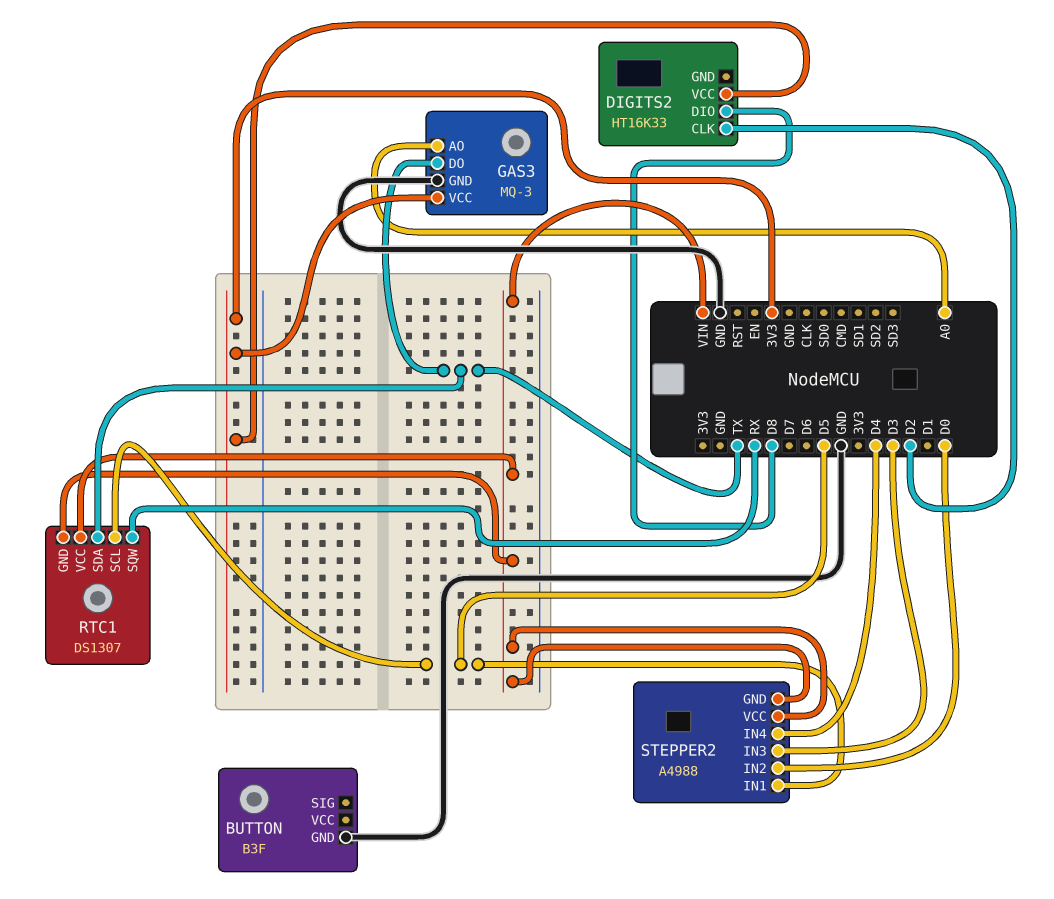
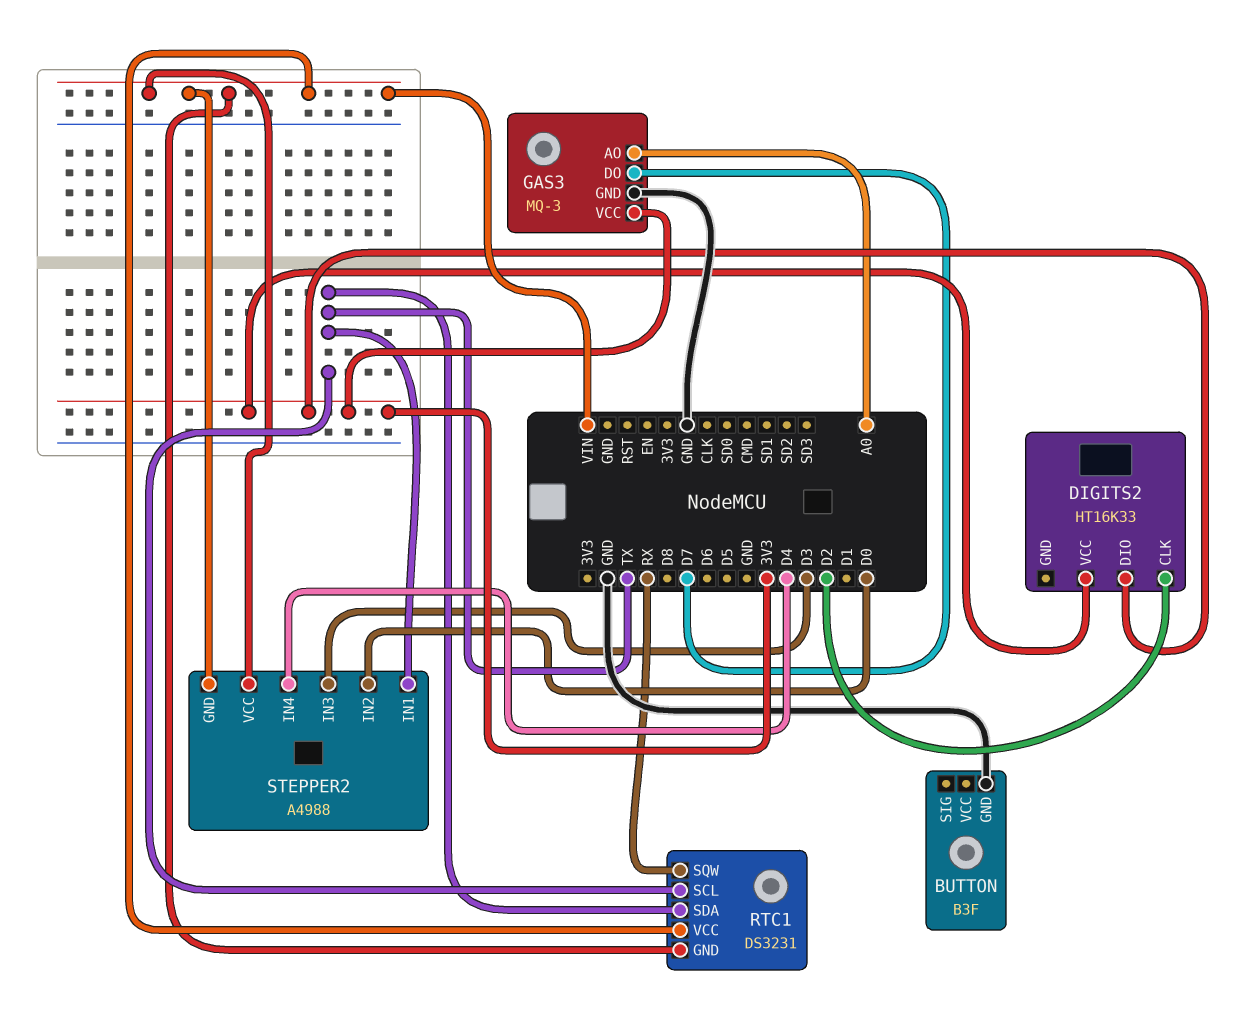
DIGITS2 pin DIO: D8 -> 3V3
GAS3 pin DO: TX -> D7
RTC1: DS1307 -> DS3231
RTC1 pin SCL: D5 -> TX
STEPPER2 pin IN1: D5 -> TX

